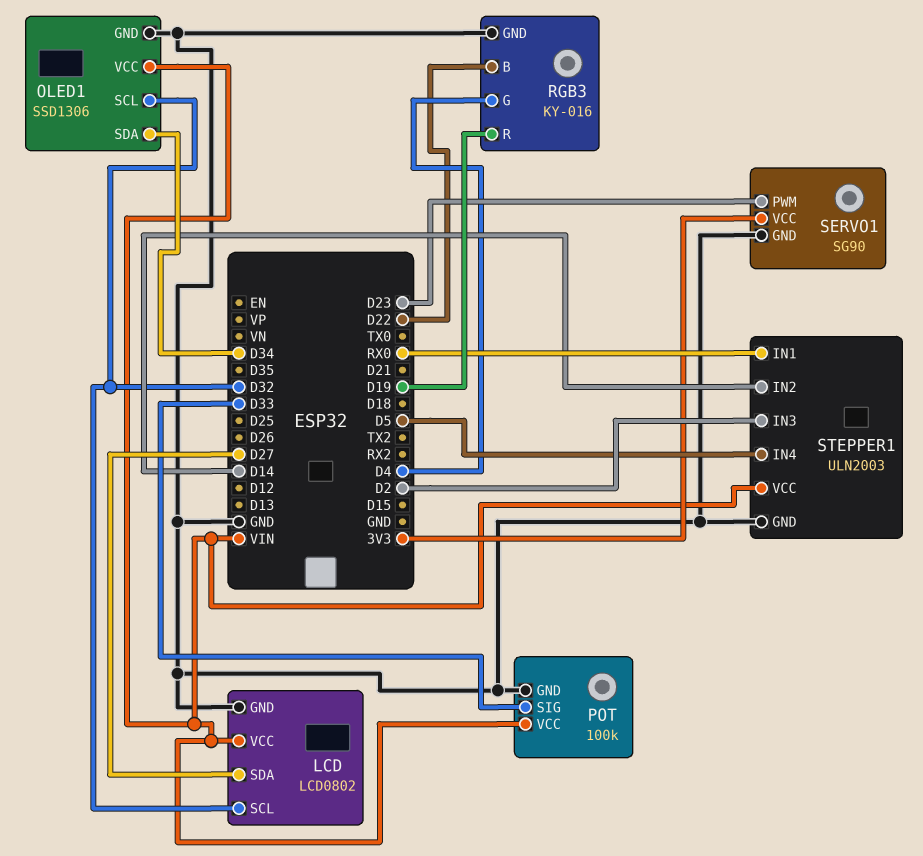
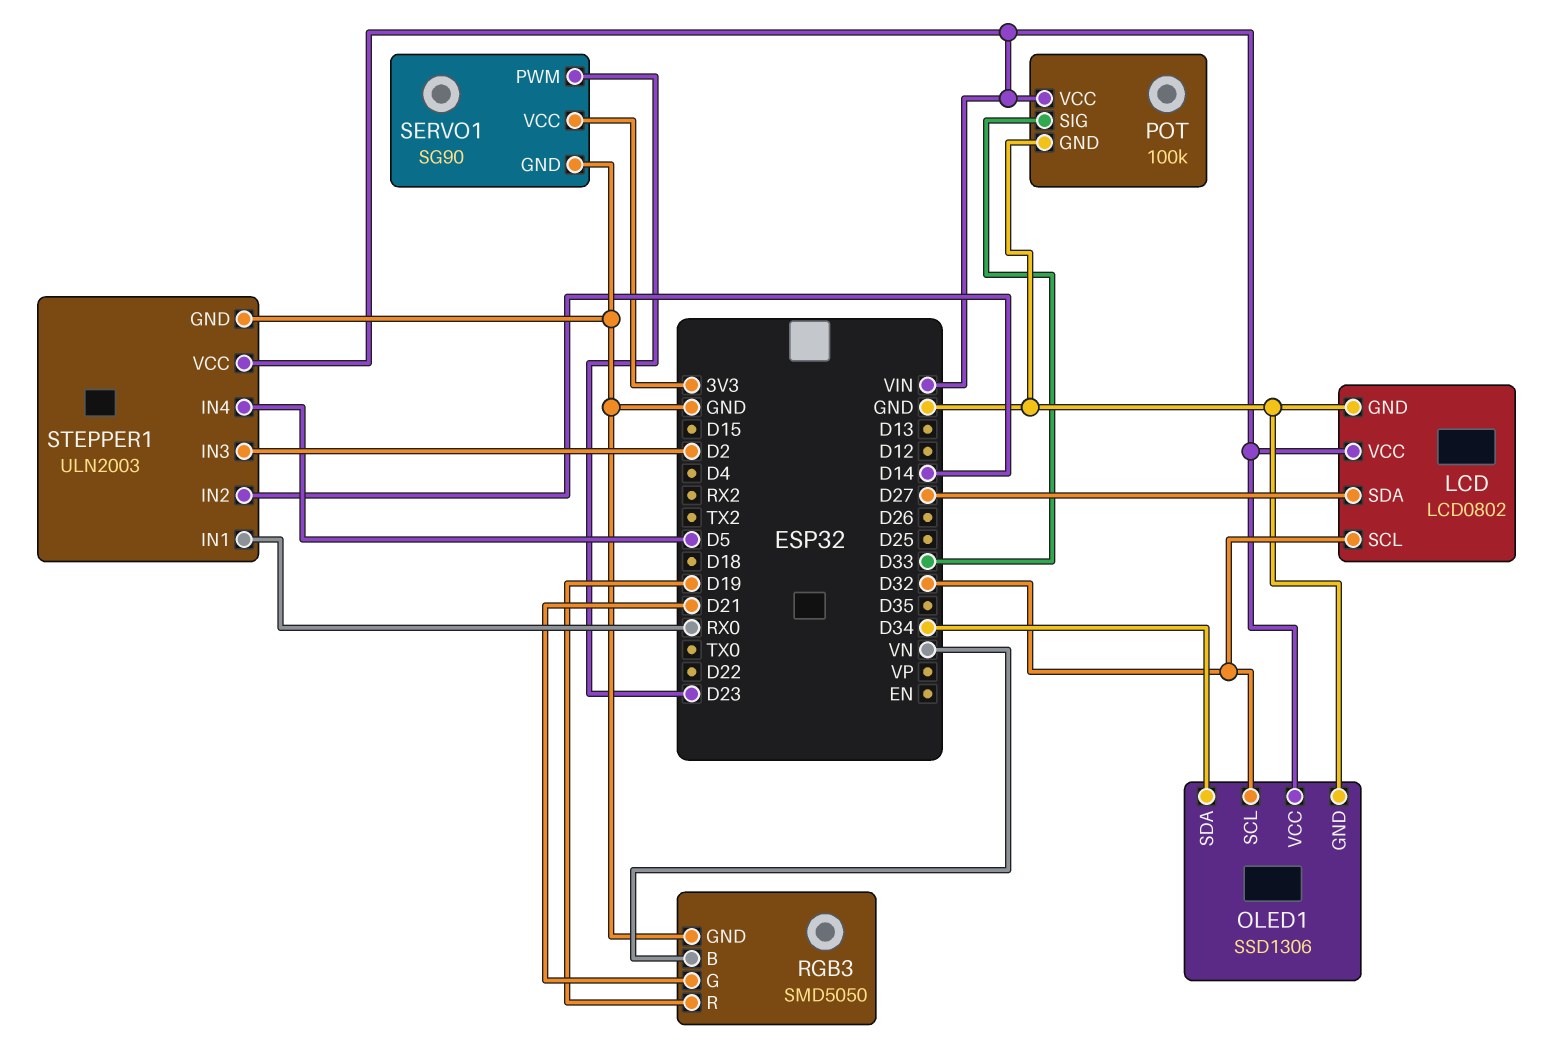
RGB3: KY-016 -> SMD5050
RGB3 pin B: D22 -> VN
RGB3 pin G: D4 -> D21

